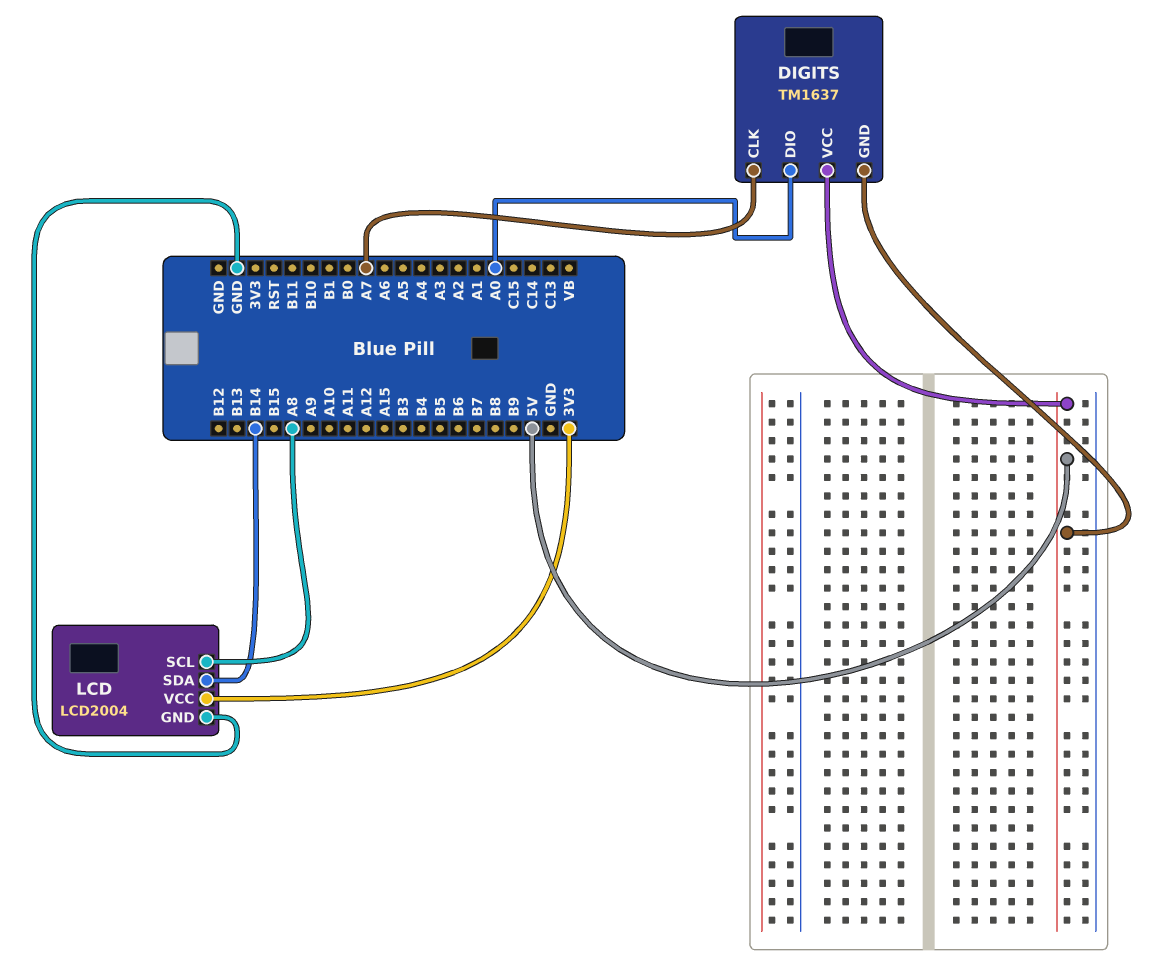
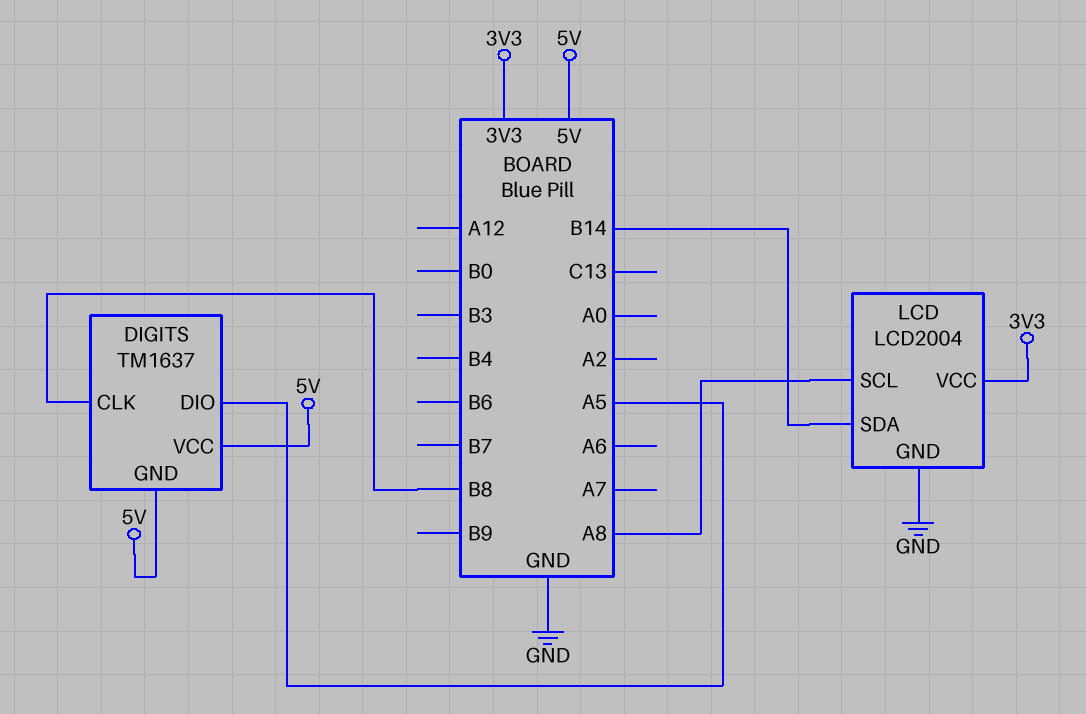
DIGITS pin CLK: A7 -> B8
DIGITS pin DIO: A0 -> A5

